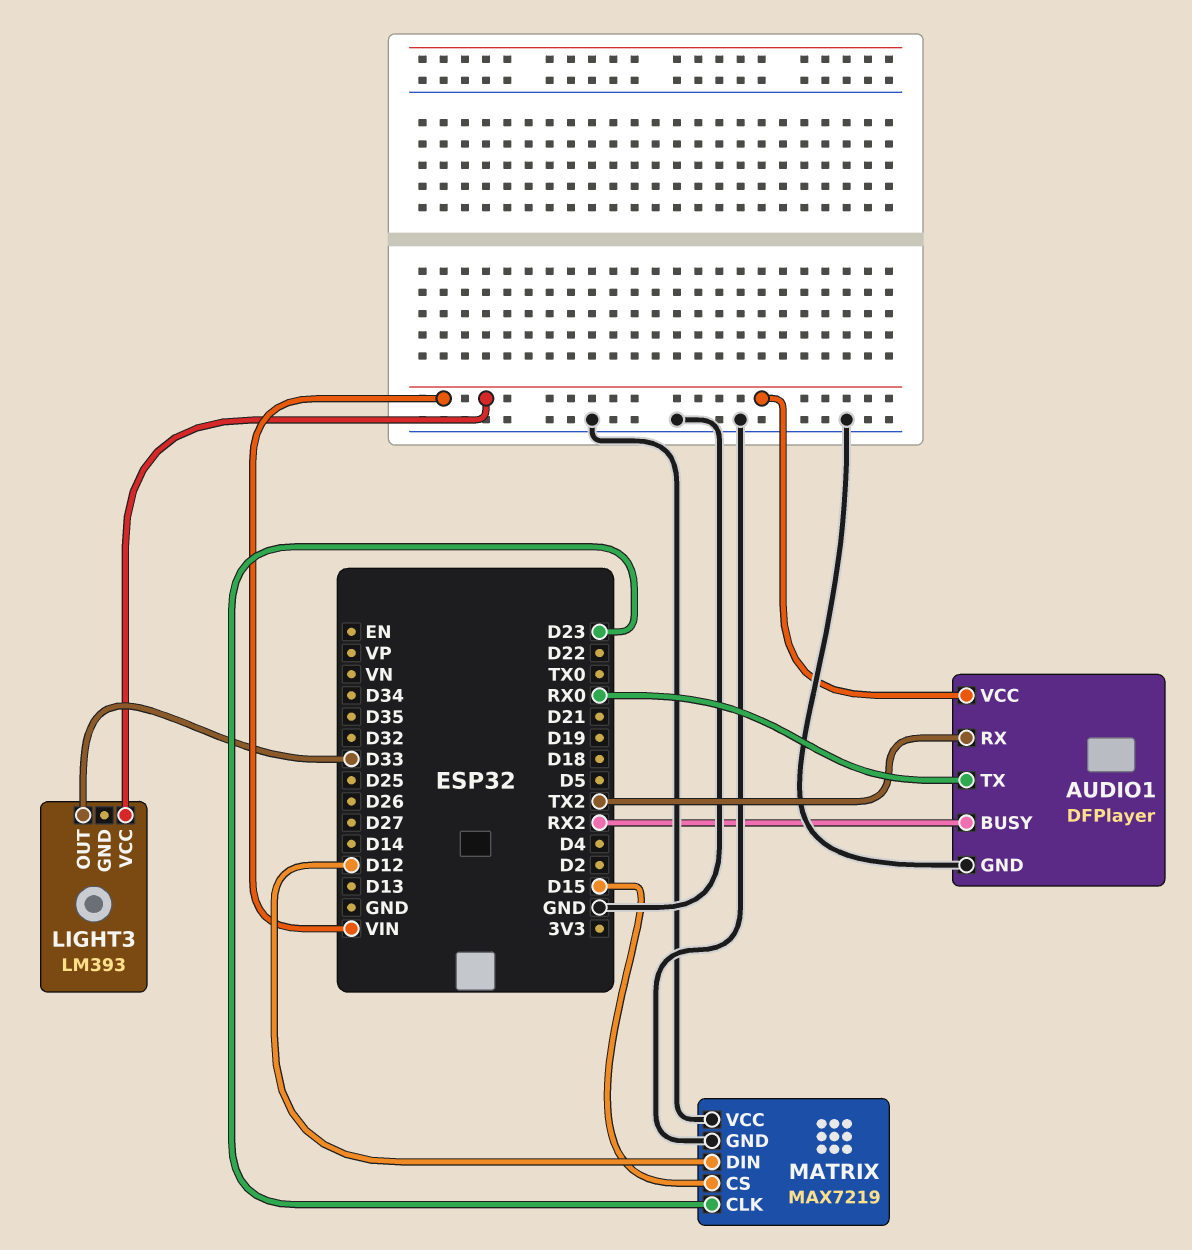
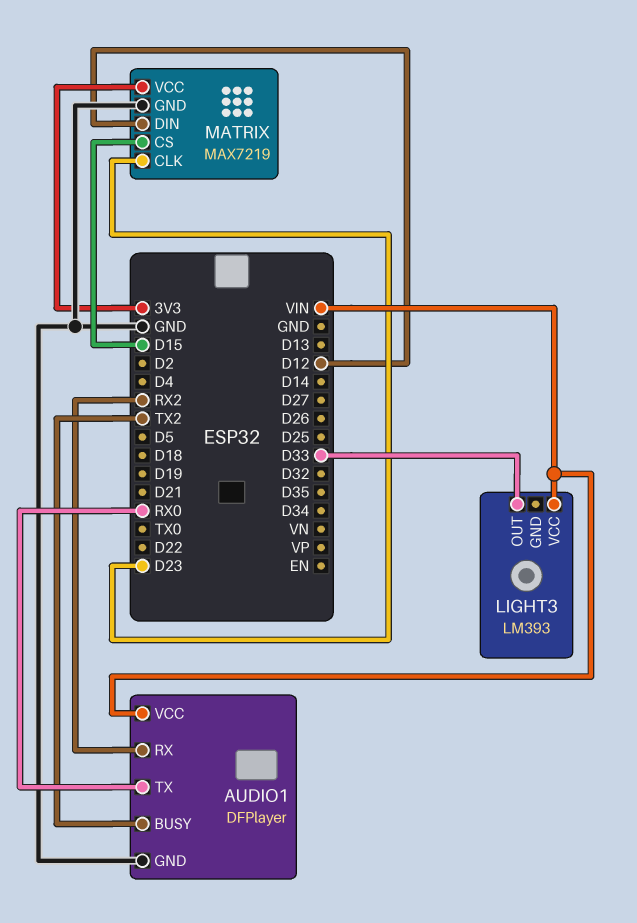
AUDIO1 pin BUSY: RX2 -> TX2
AUDIO1 pin RX: TX2 -> RX2
MATRIX pin VCC: GND -> 3V3

